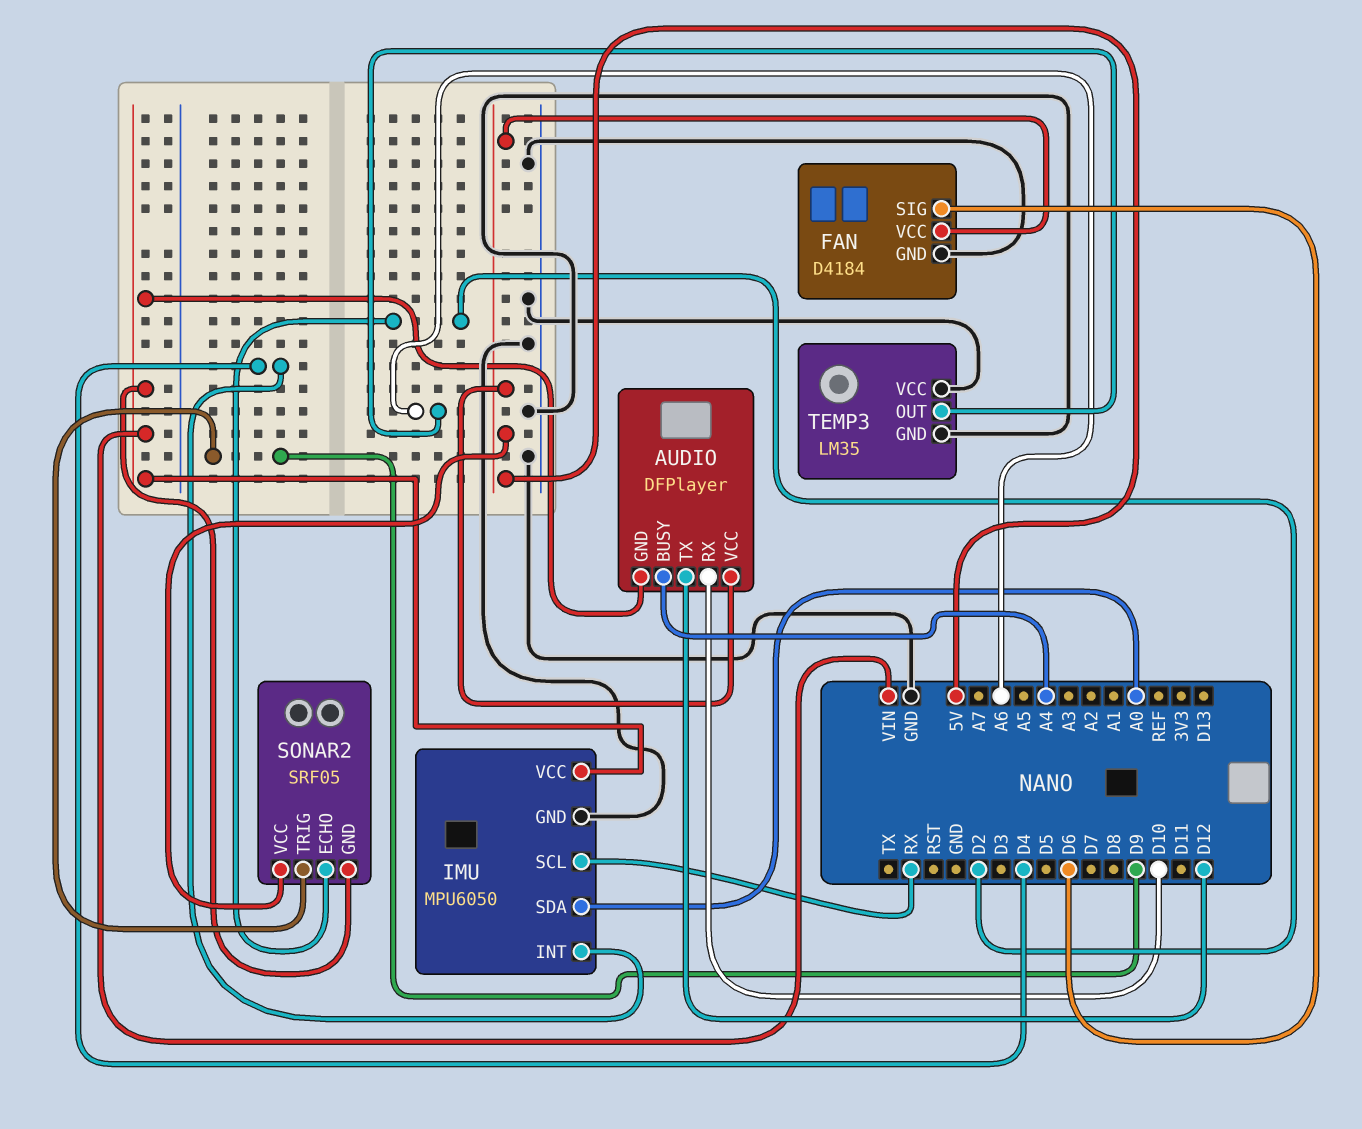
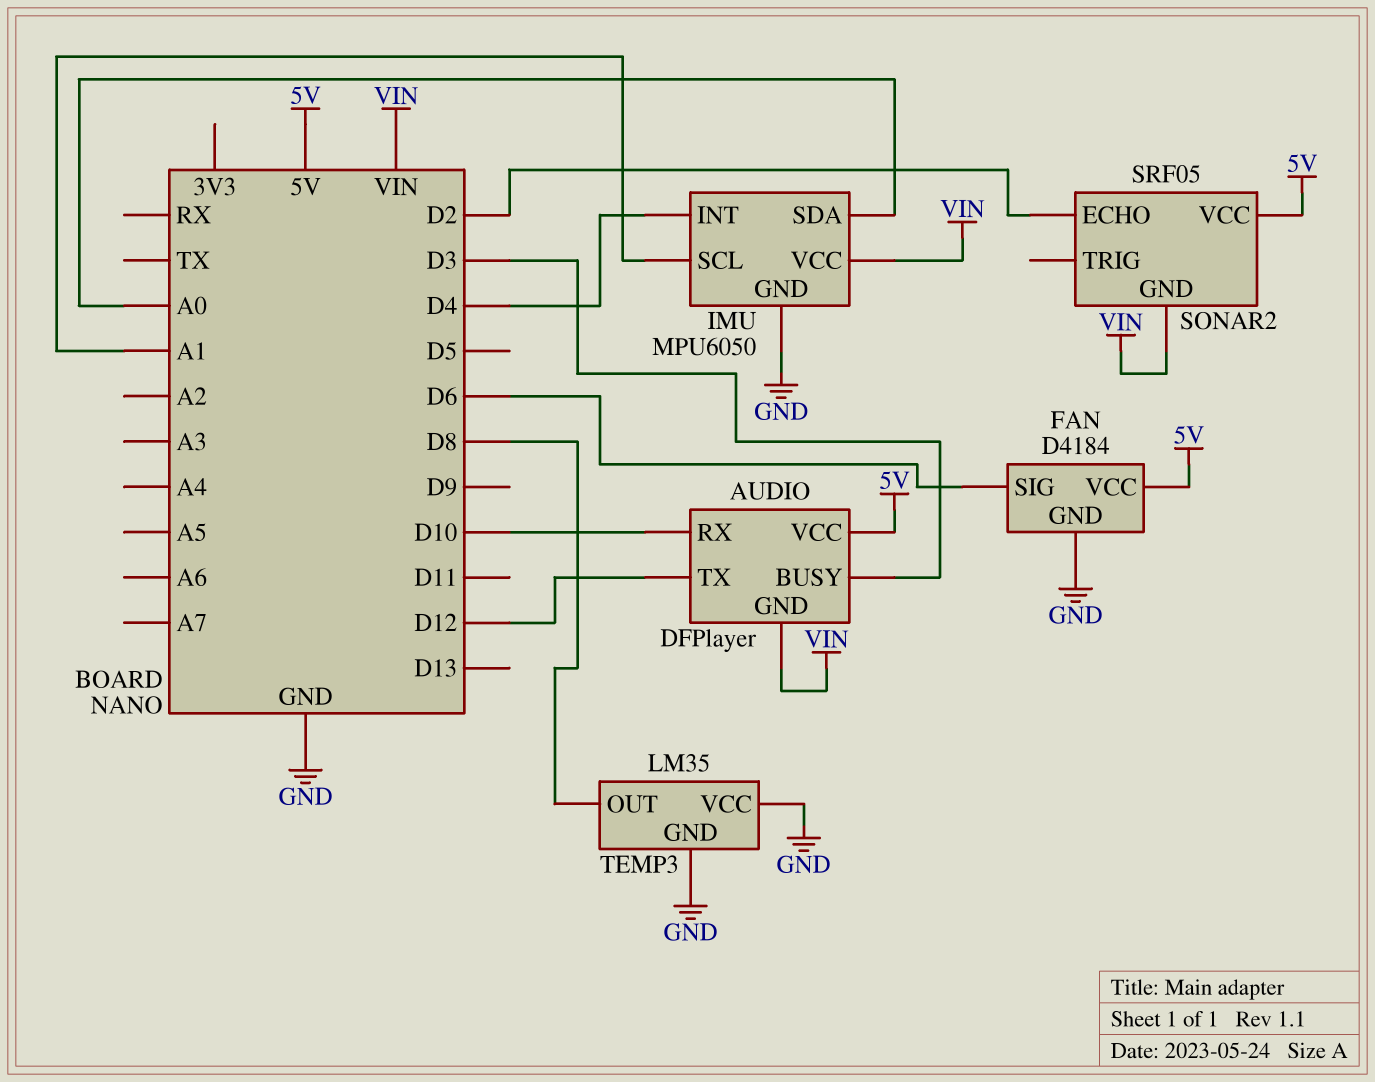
AUDIO pin BUSY: A4 -> D3
IMU pin SCL: RX -> A1
SONAR2 pin TRIG: D9 -> none
TEMP3 pin OUT: A6 -> D8

